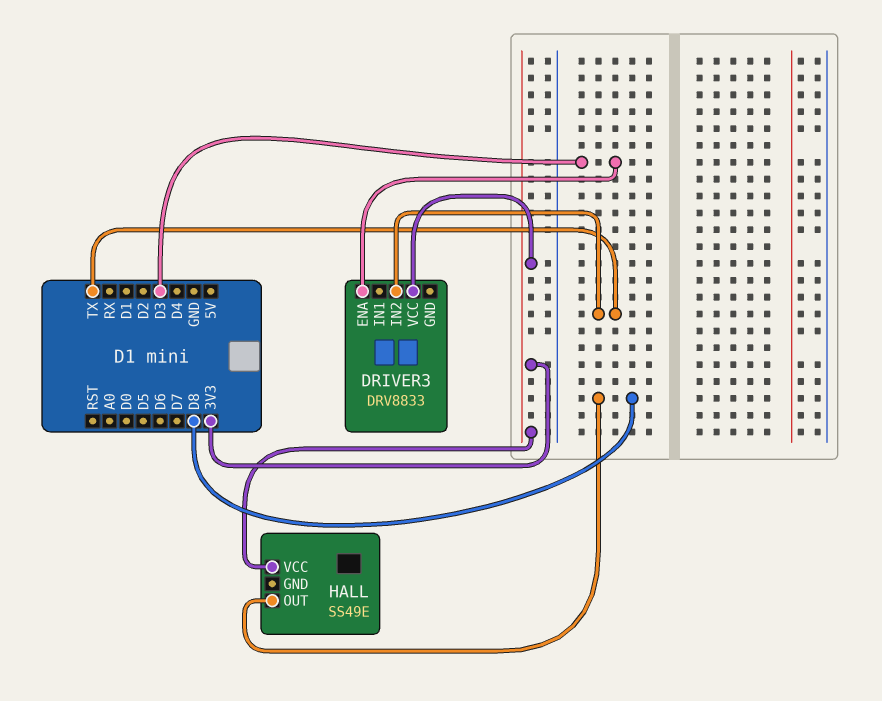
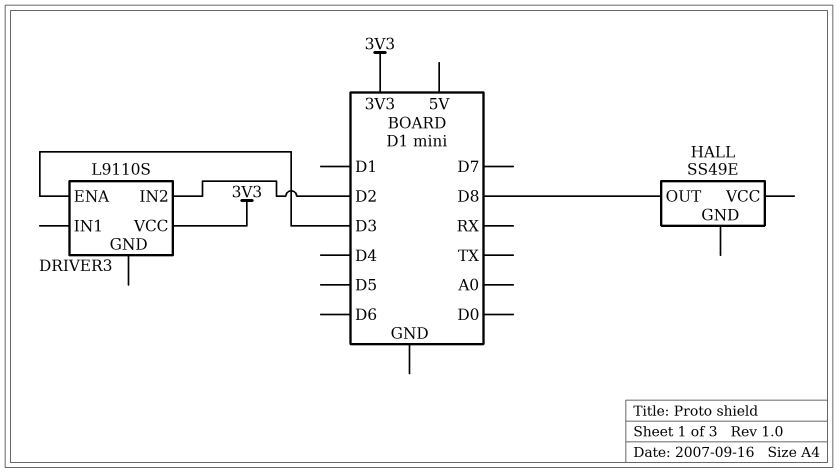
DRIVER3: DRV8833 -> L9110S
DRIVER3 pin IN2: TX -> D2
HALL pin VCC: 3V3 -> none

